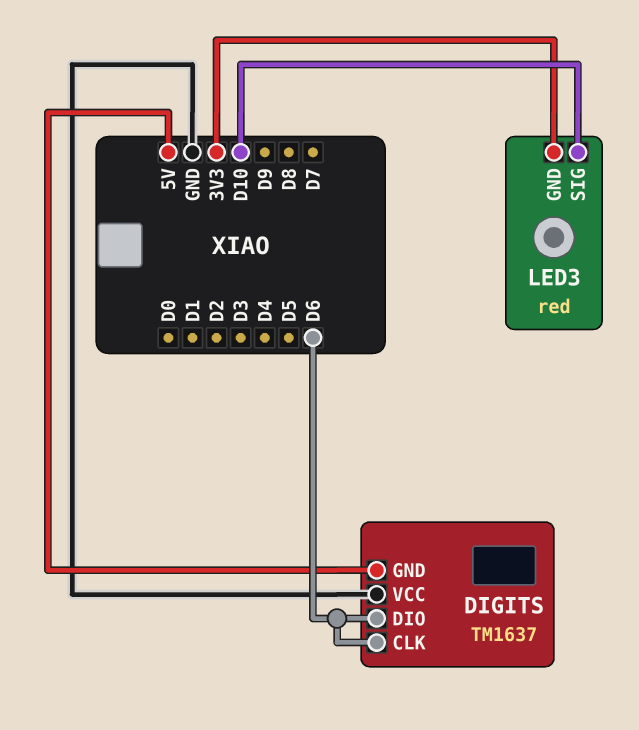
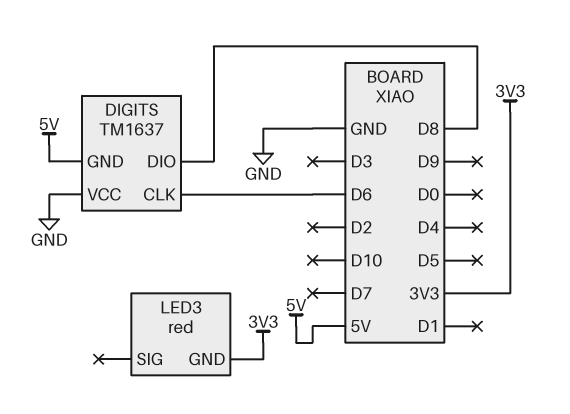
DIGITS pin DIO: D6 -> D8
LED3 pin SIG: D10 -> none

